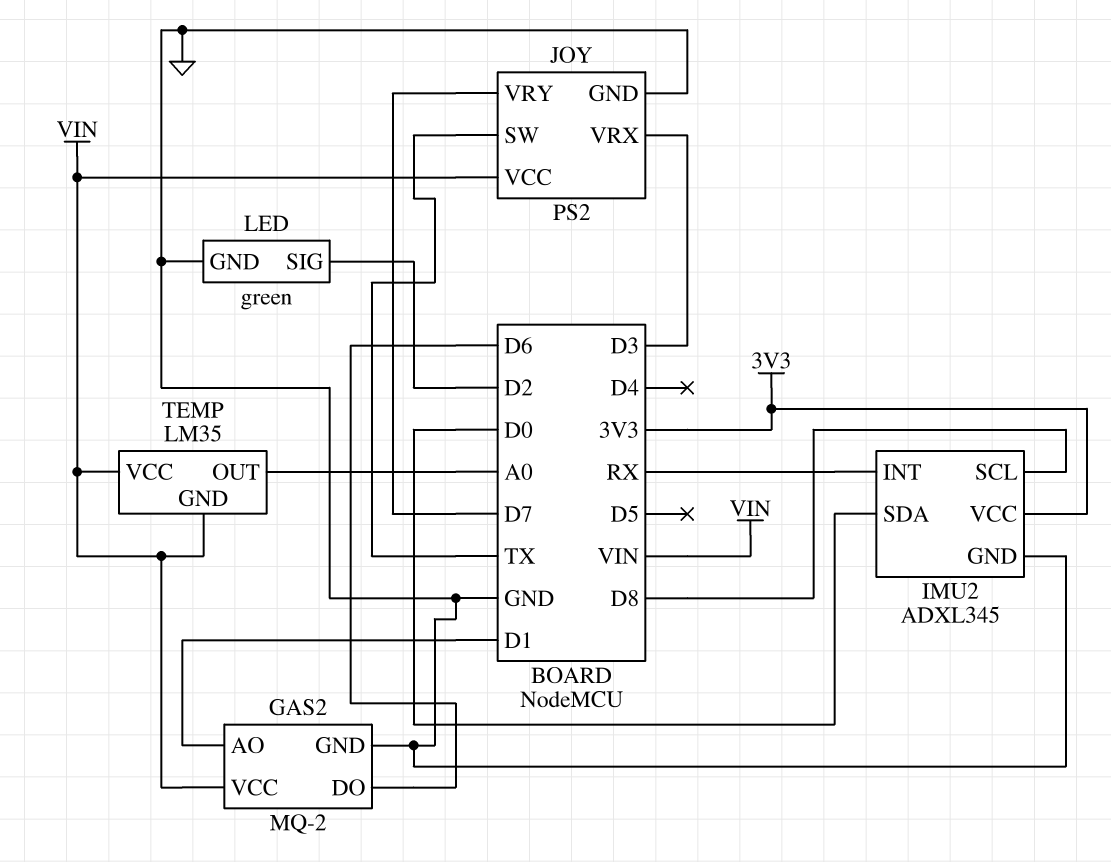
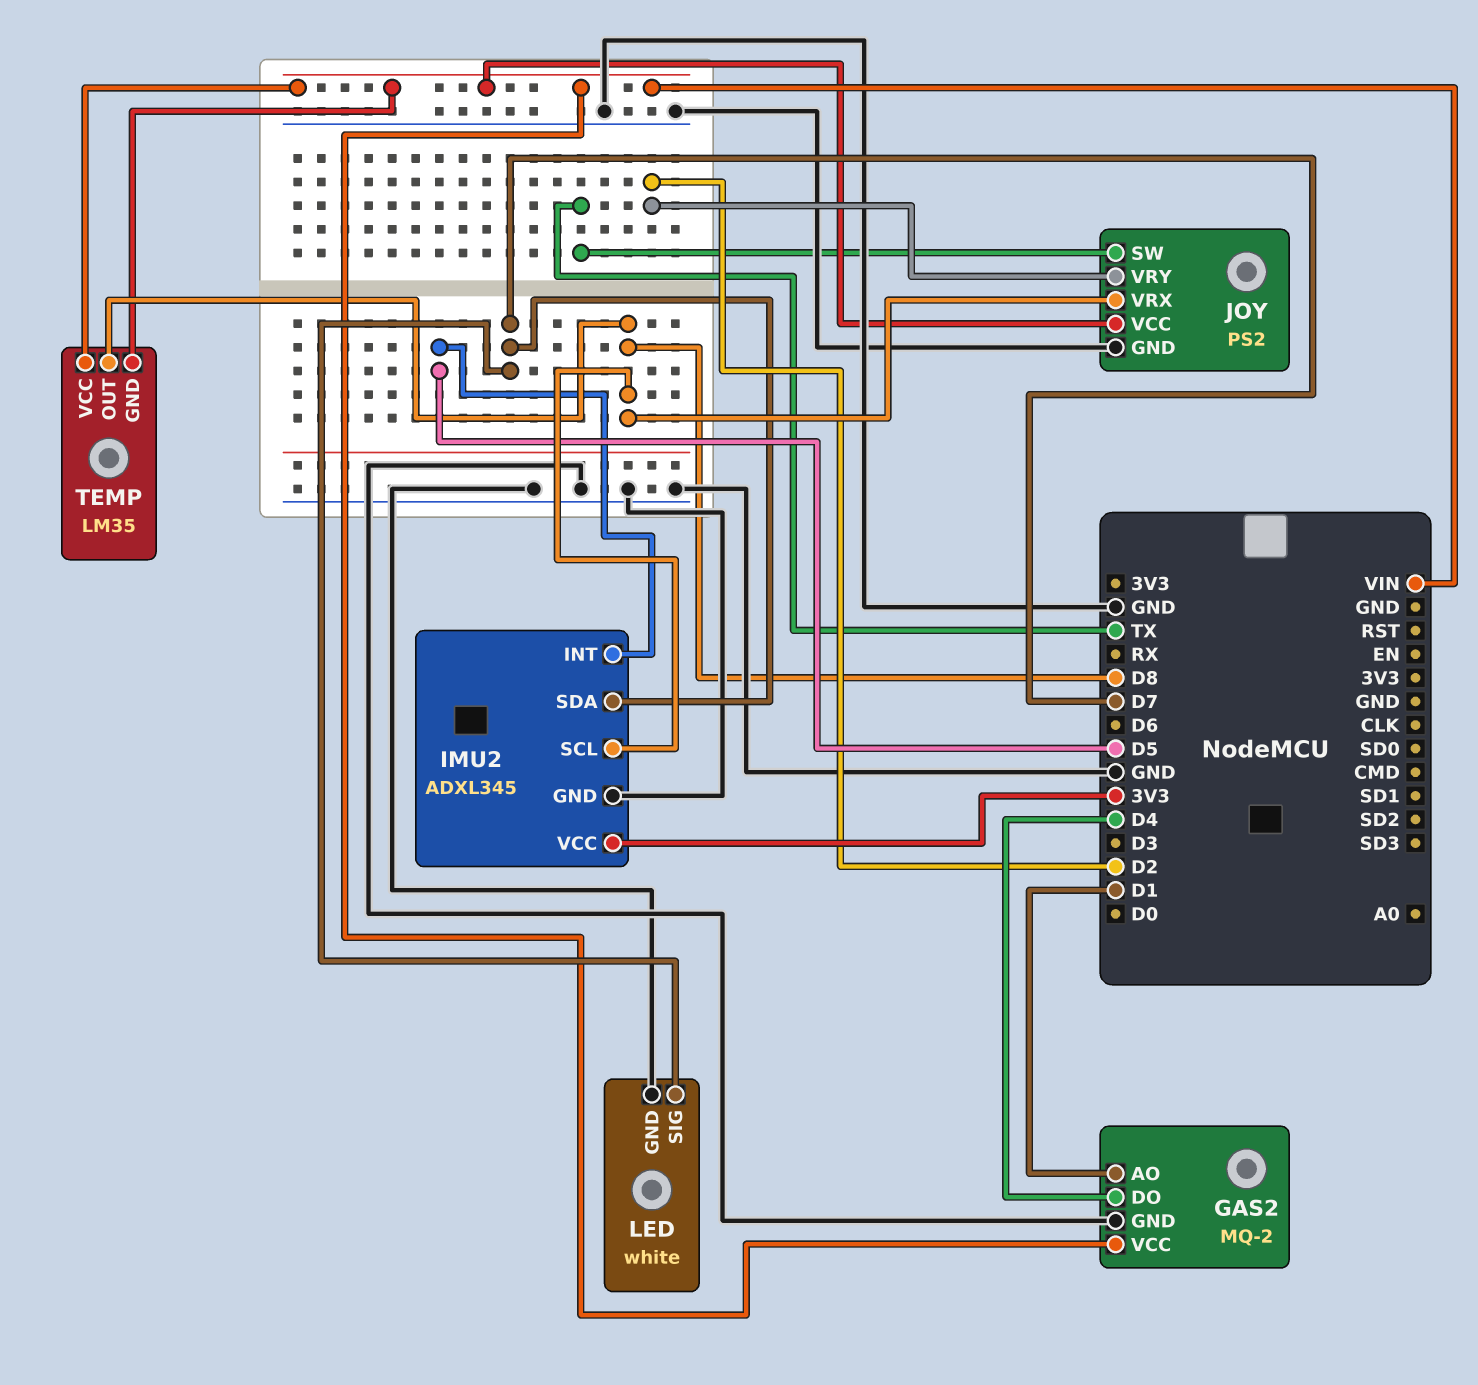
GAS2 pin DO: D6 -> D4
IMU2 pin INT: RX -> D5
IMU2 pin SDA: D0 -> D7
JOY pin VRX: D3 -> D8
JOY pin VRY: D7 -> D2
LED: green -> white
LED pin SIG: D2 -> D7
TEMP pin OUT: A0 -> D8

